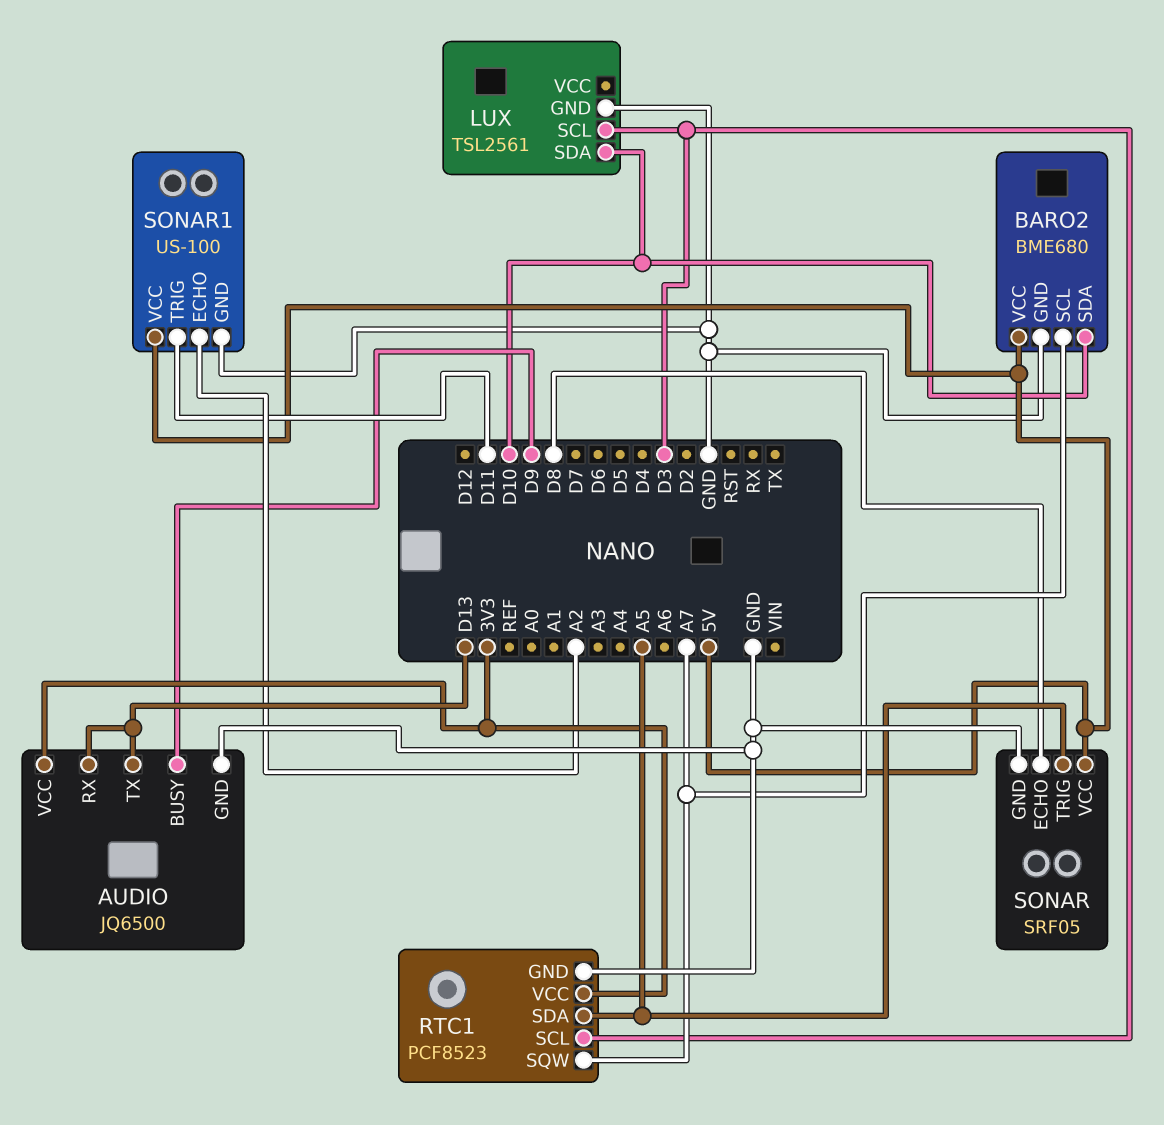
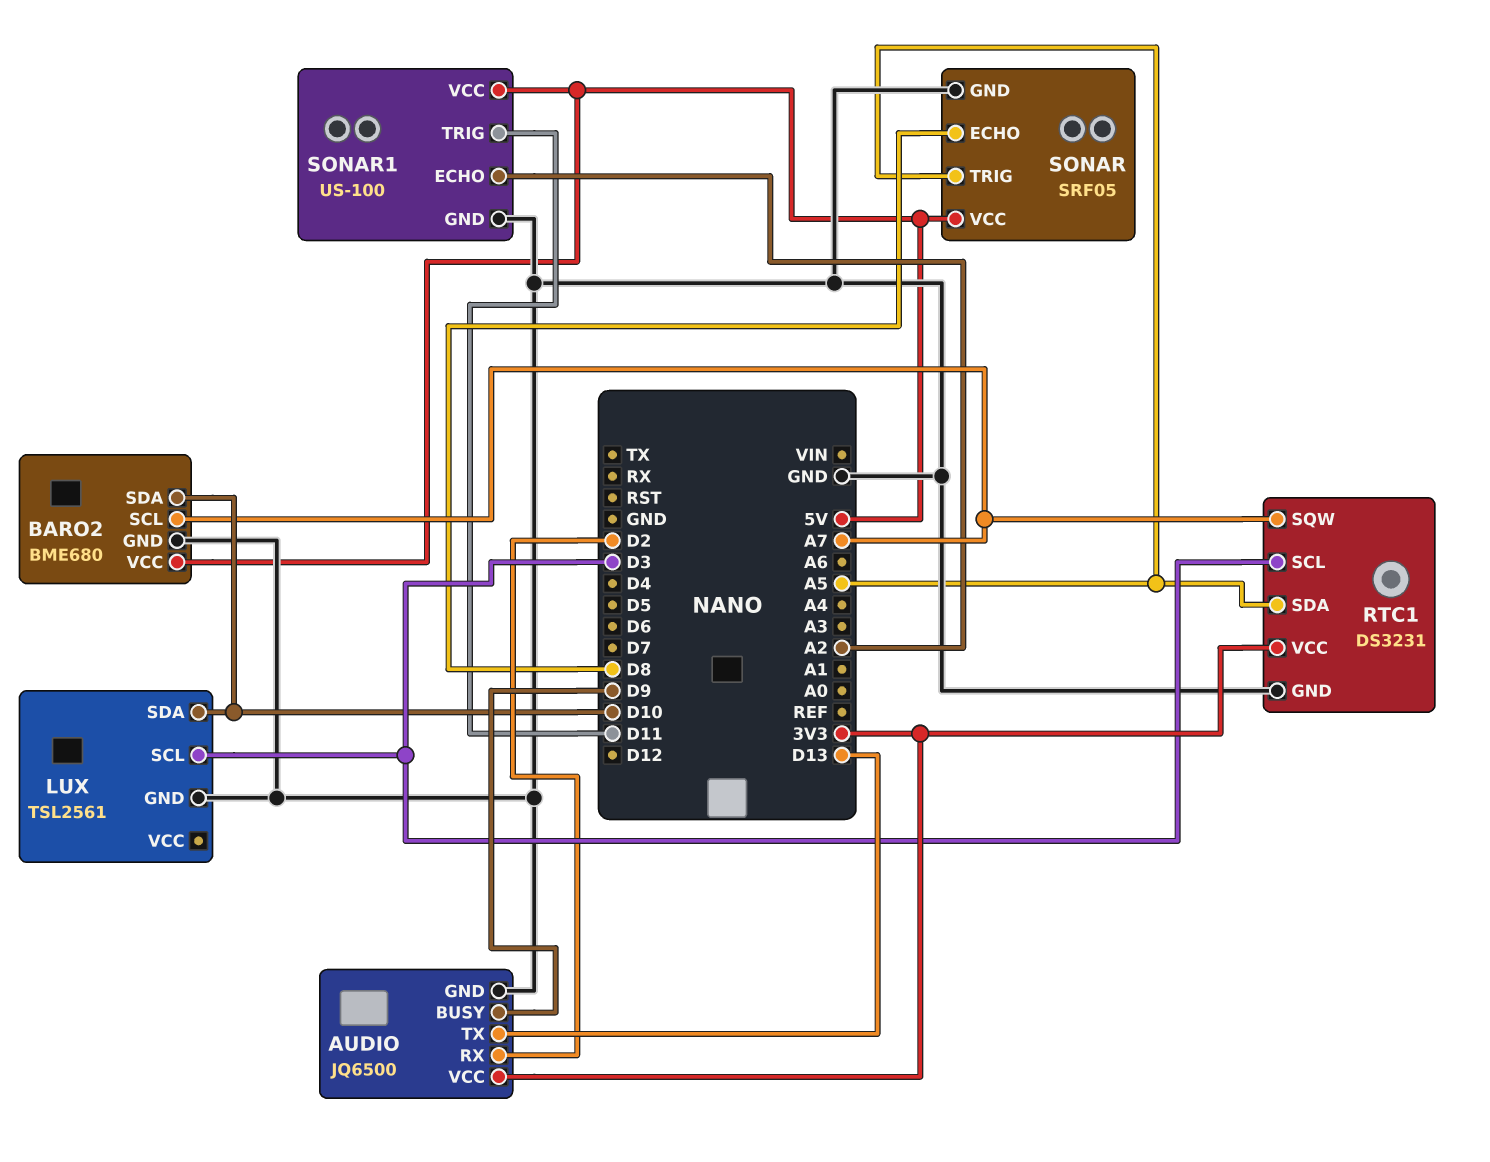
AUDIO pin RX: D13 -> D2
RTC1: PCF8523 -> DS3231

